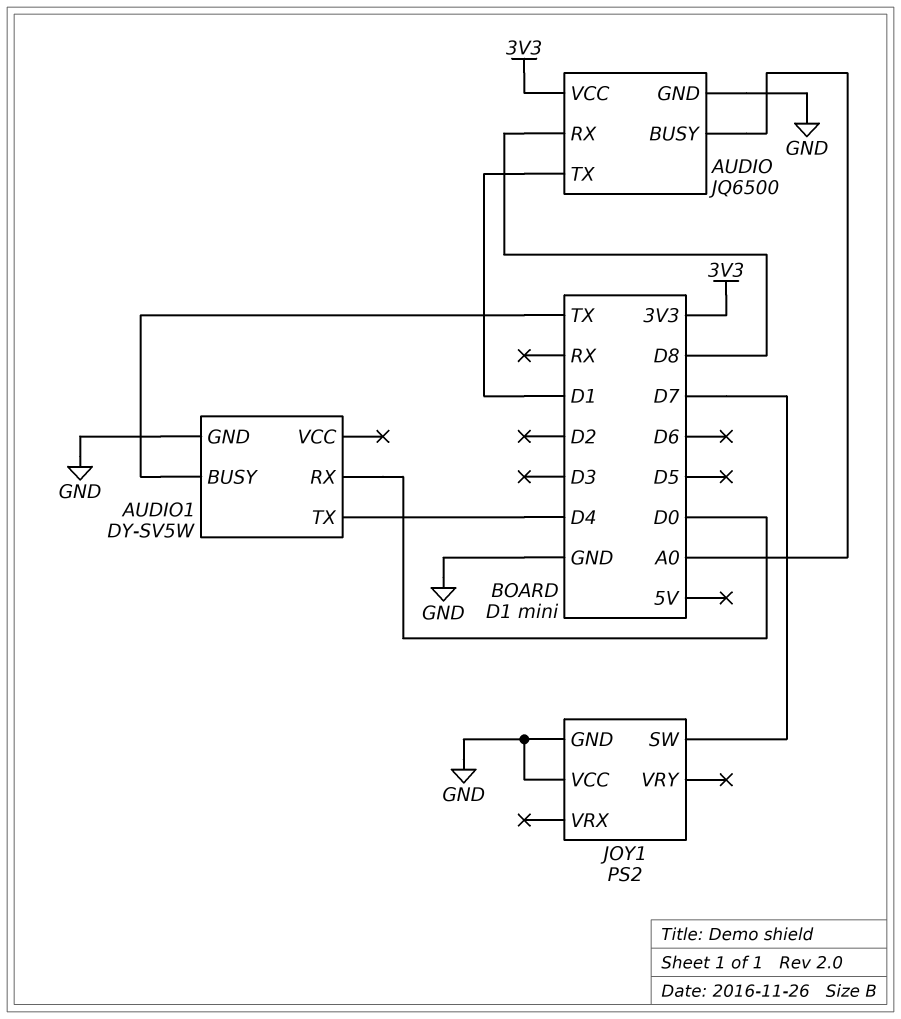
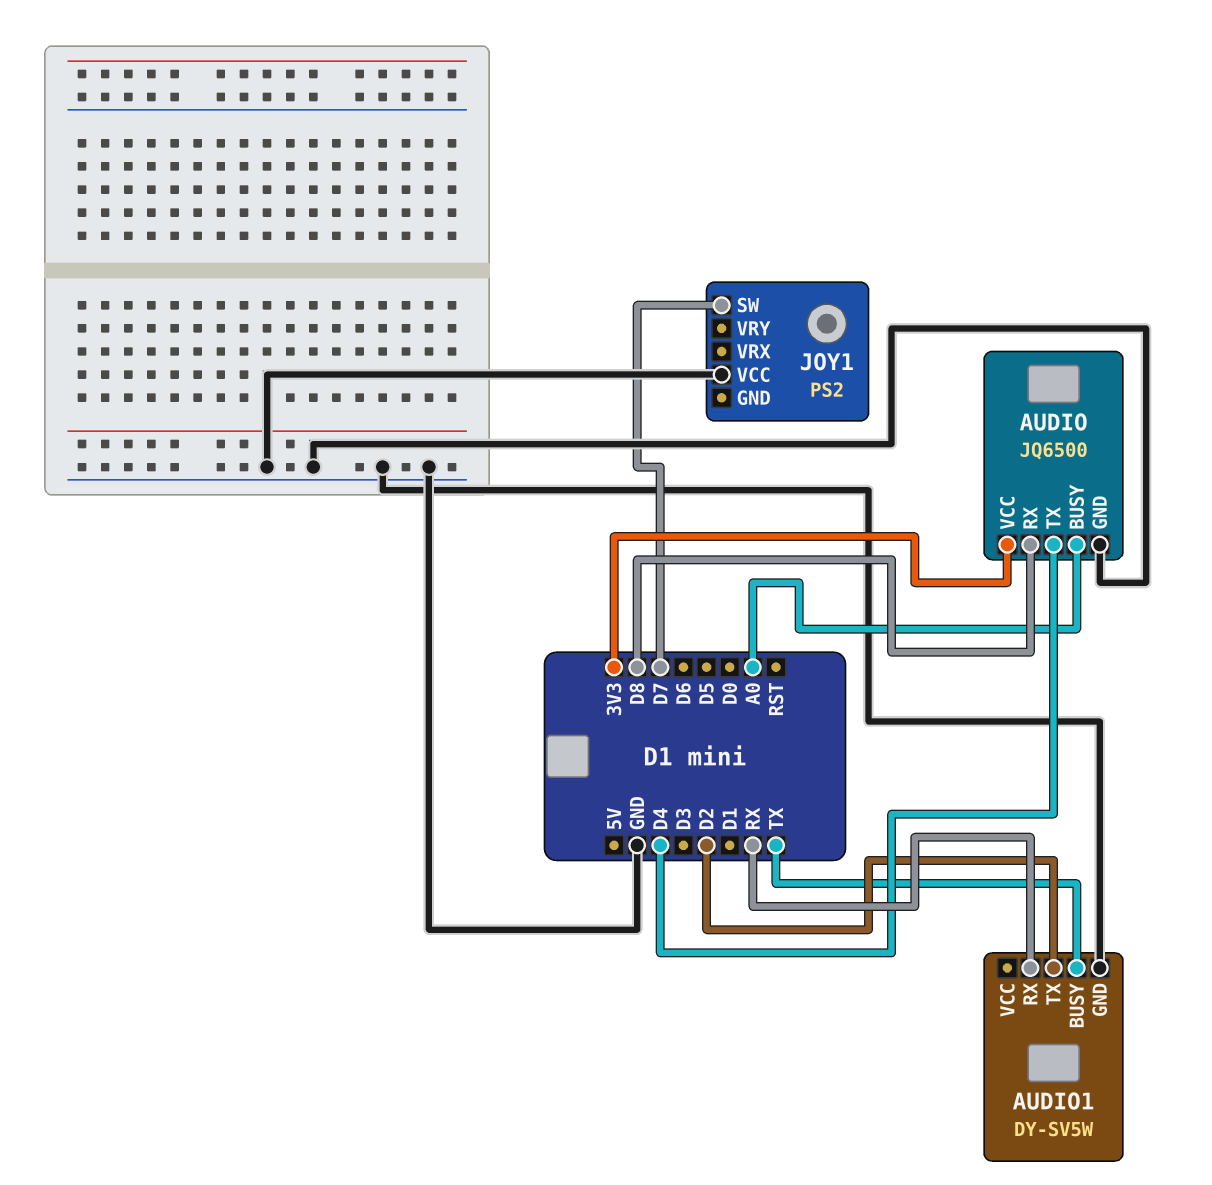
AUDIO pin TX: D1 -> D4
AUDIO1 pin RX: D0 -> RX
AUDIO1 pin TX: D4 -> D2
JOY1 pin GND: GND -> none

